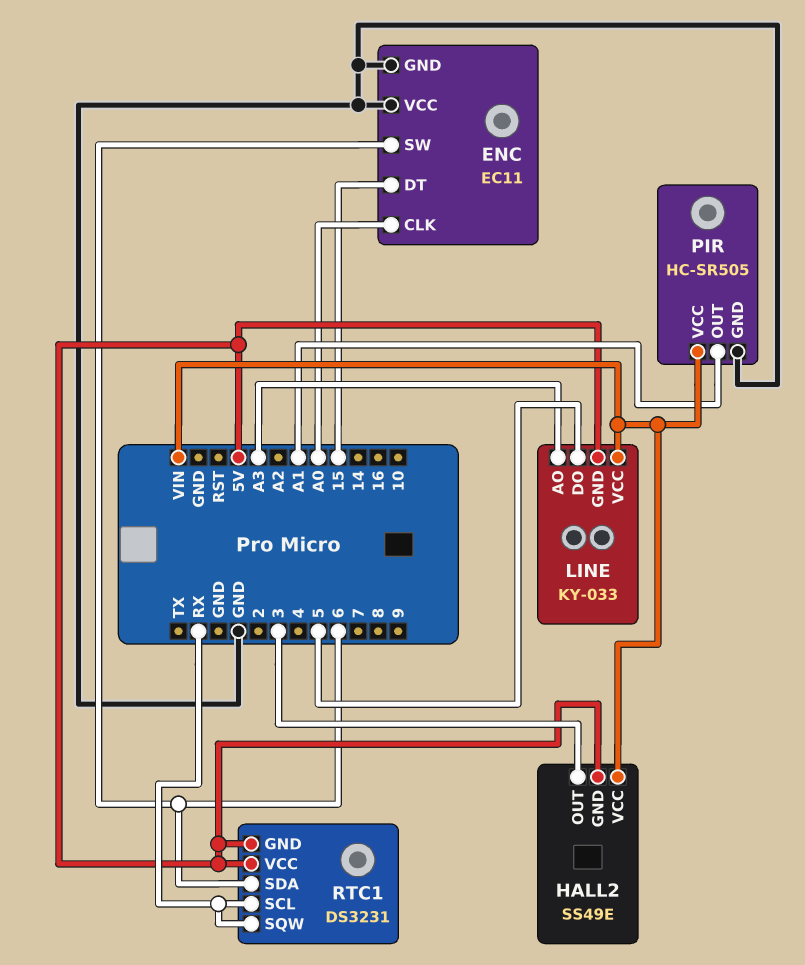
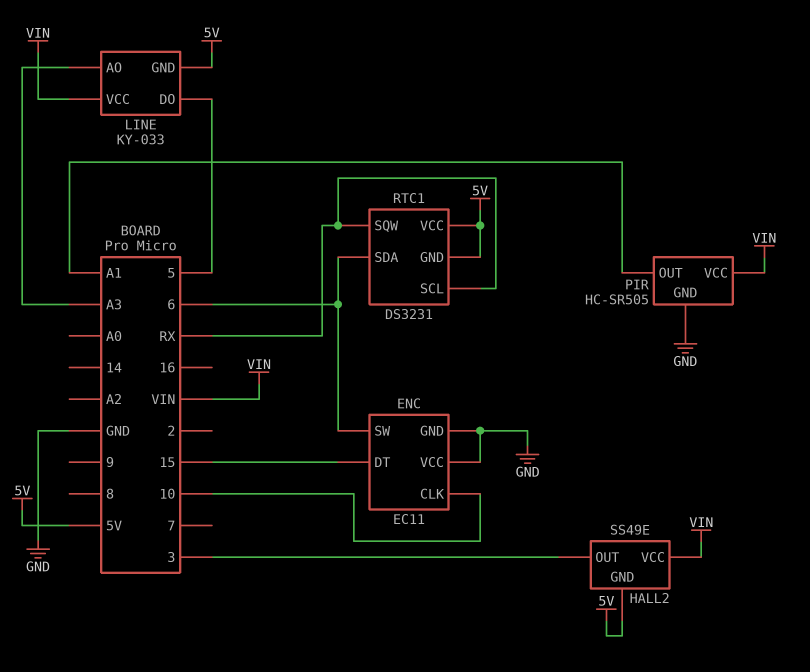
ENC pin CLK: A0 -> 10

